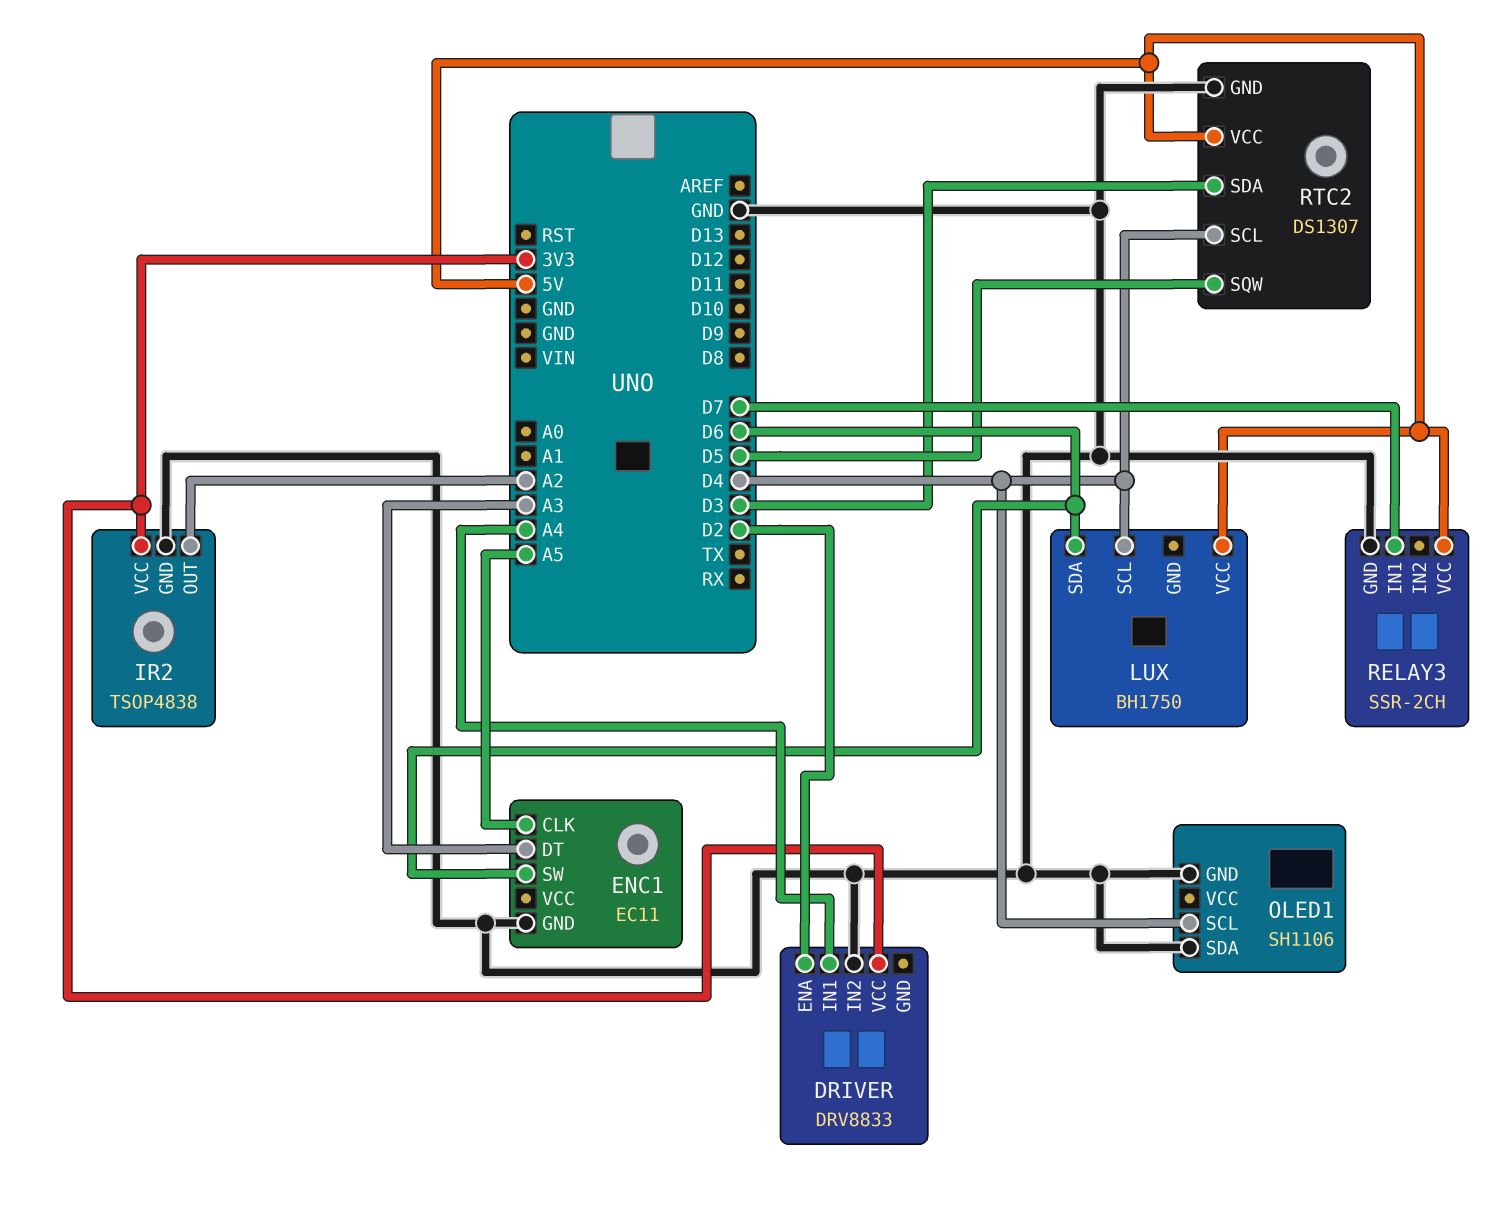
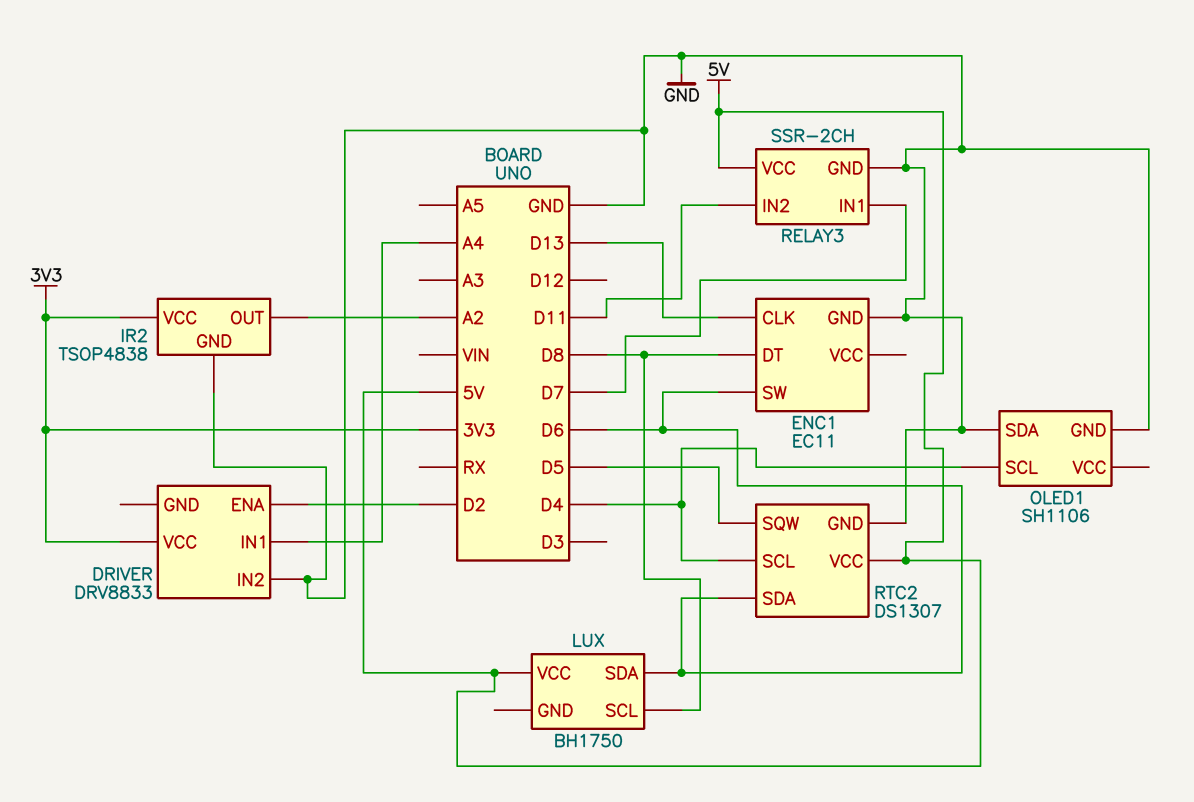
ENC1 pin CLK: A5 -> D13
ENC1 pin DT: A3 -> D8
LUX pin SCL: D4 -> D8
RELAY3 pin IN2: none -> D11
RTC2 pin SDA: D3 -> D6

